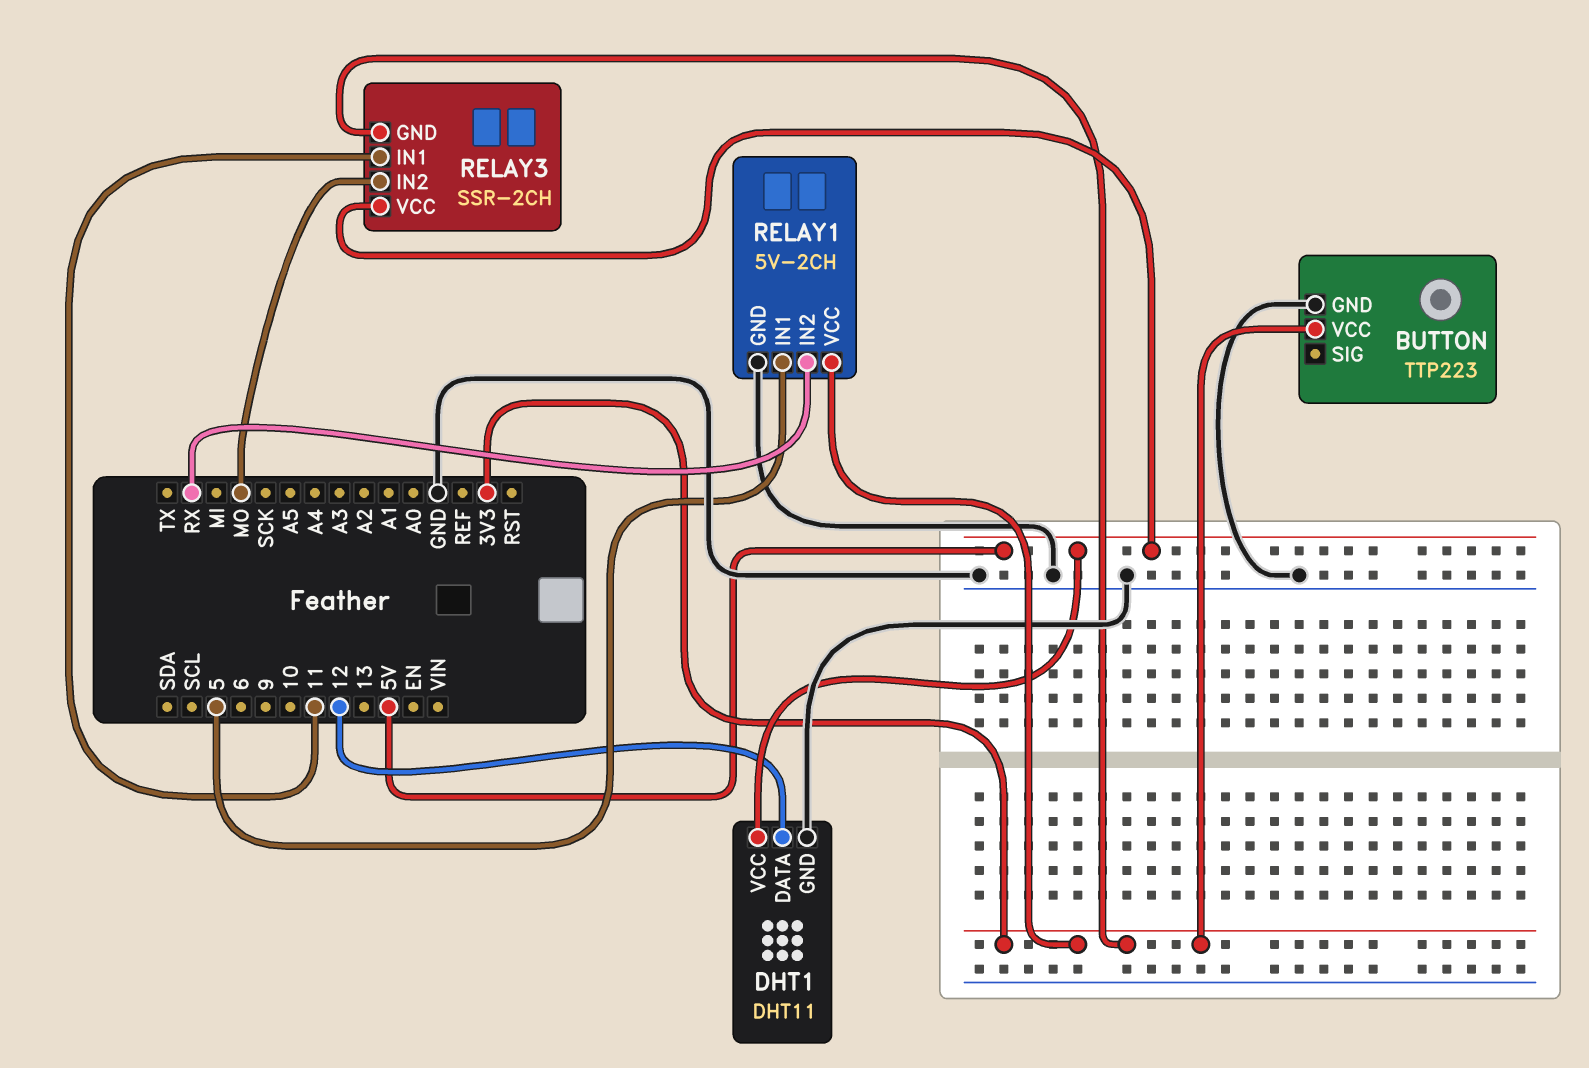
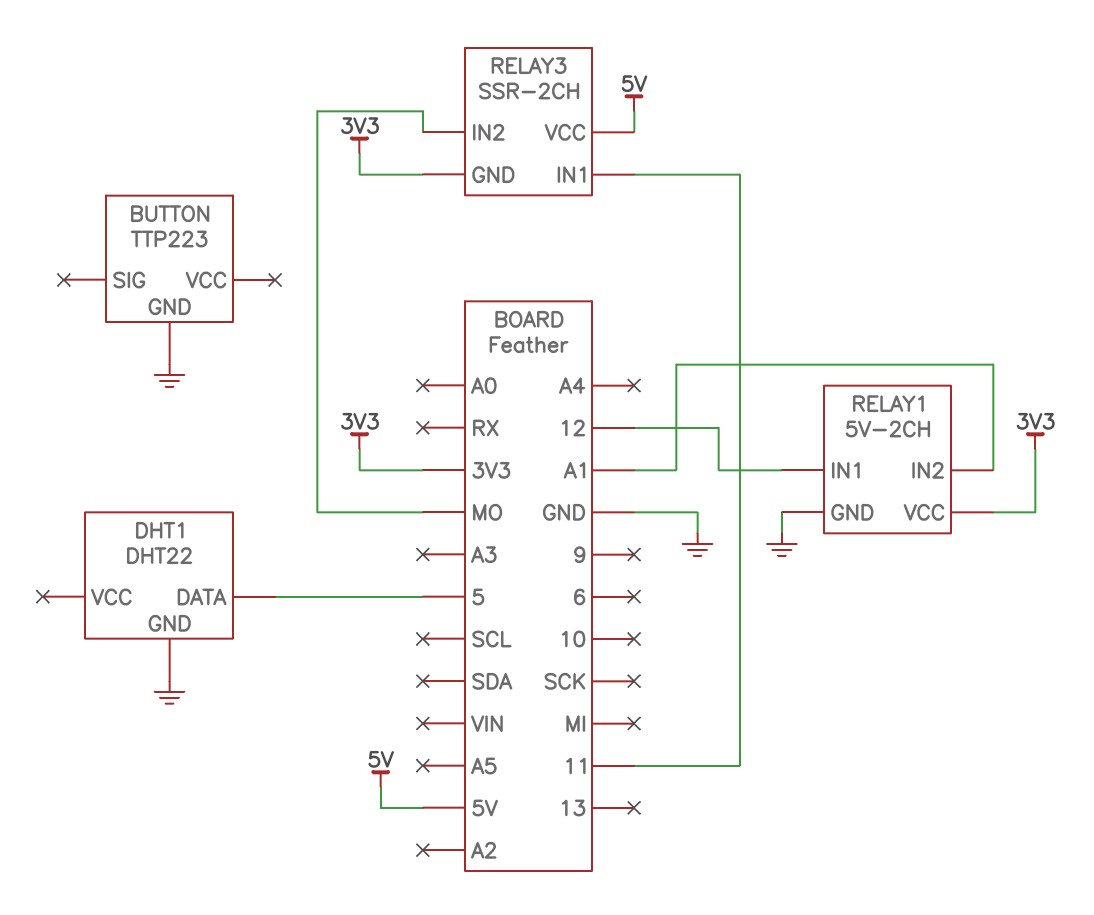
BUTTON pin VCC: 3V3 -> none
DHT1: DHT11 -> DHT22
DHT1 pin DATA: 12 -> 5
DHT1 pin VCC: 5V -> none
RELAY1 pin IN1: 5 -> 12
RELAY1 pin IN2: RX -> A1

